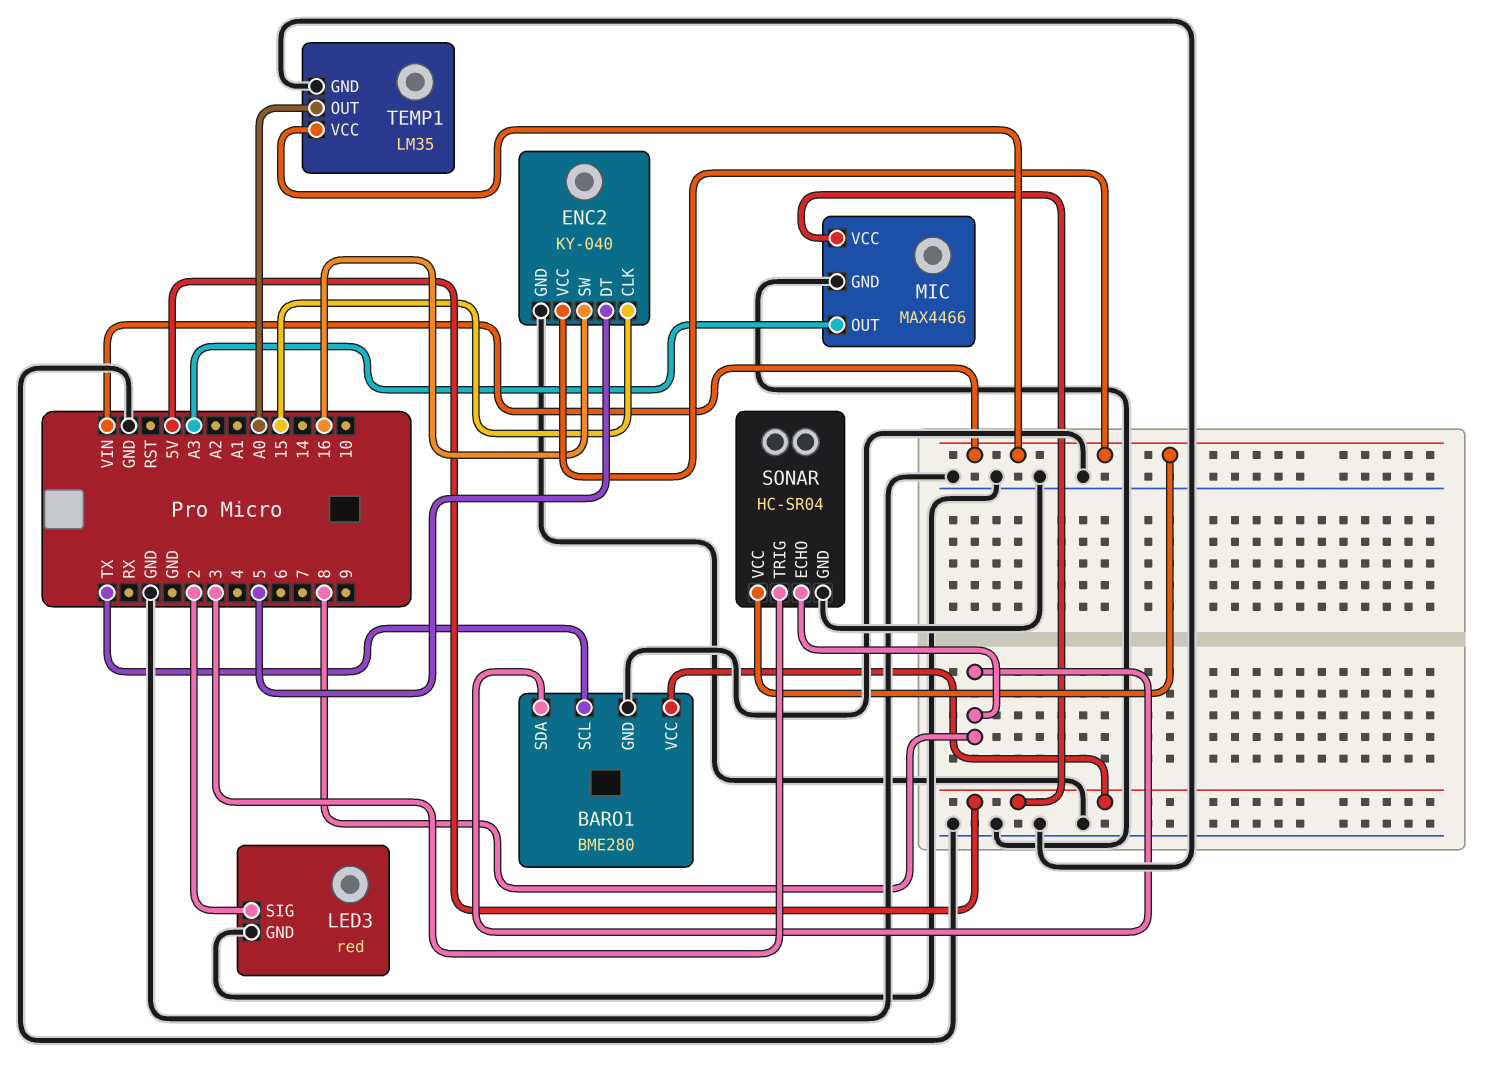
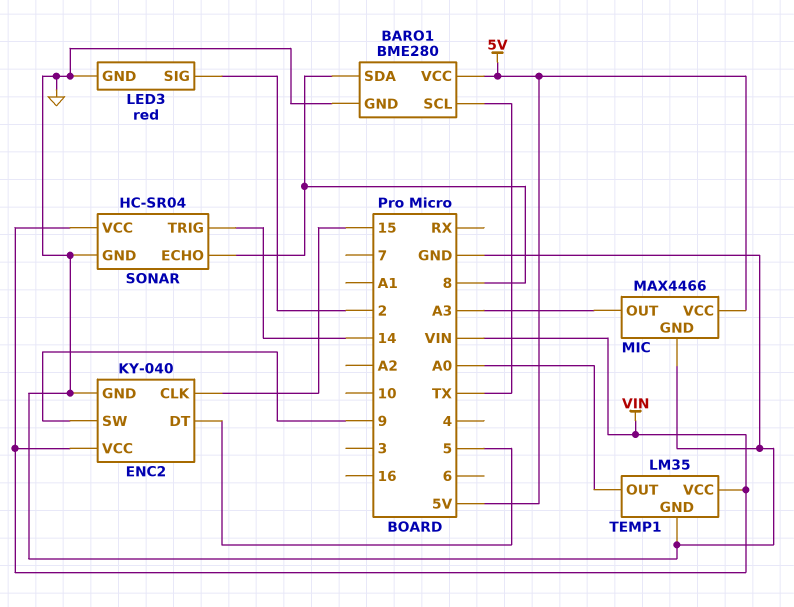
ENC2 pin SW: 16 -> 9
SONAR pin TRIG: 3 -> 14

